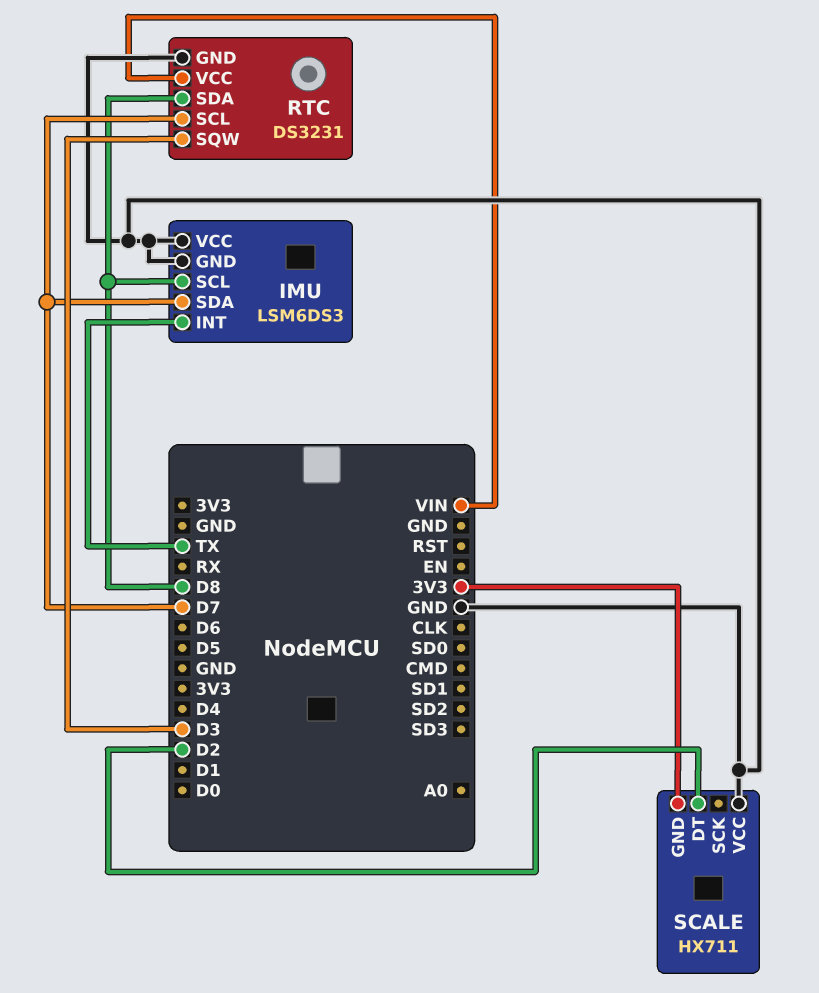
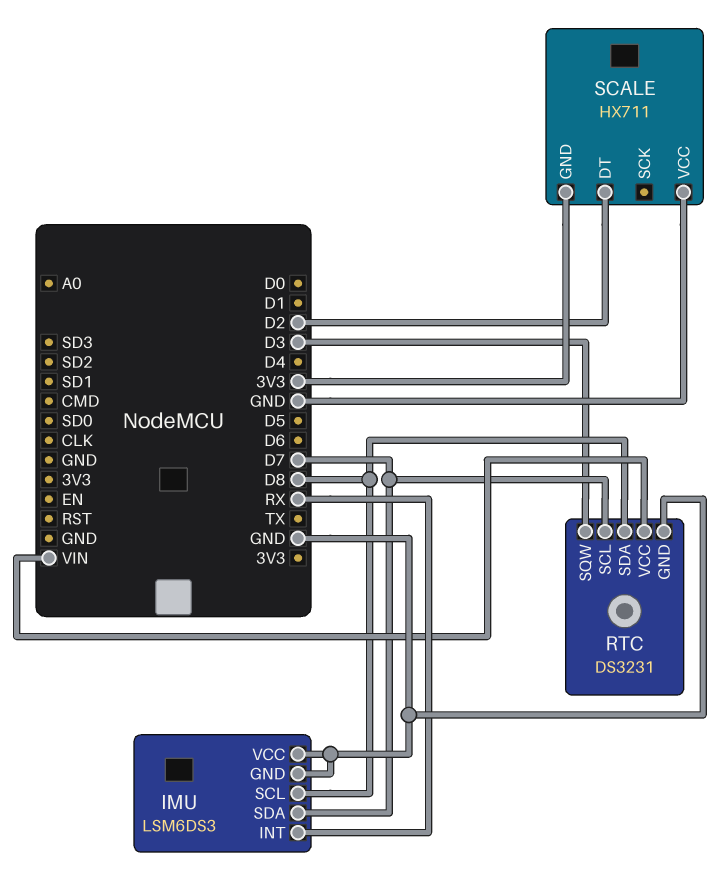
IMU pin INT: TX -> RX

